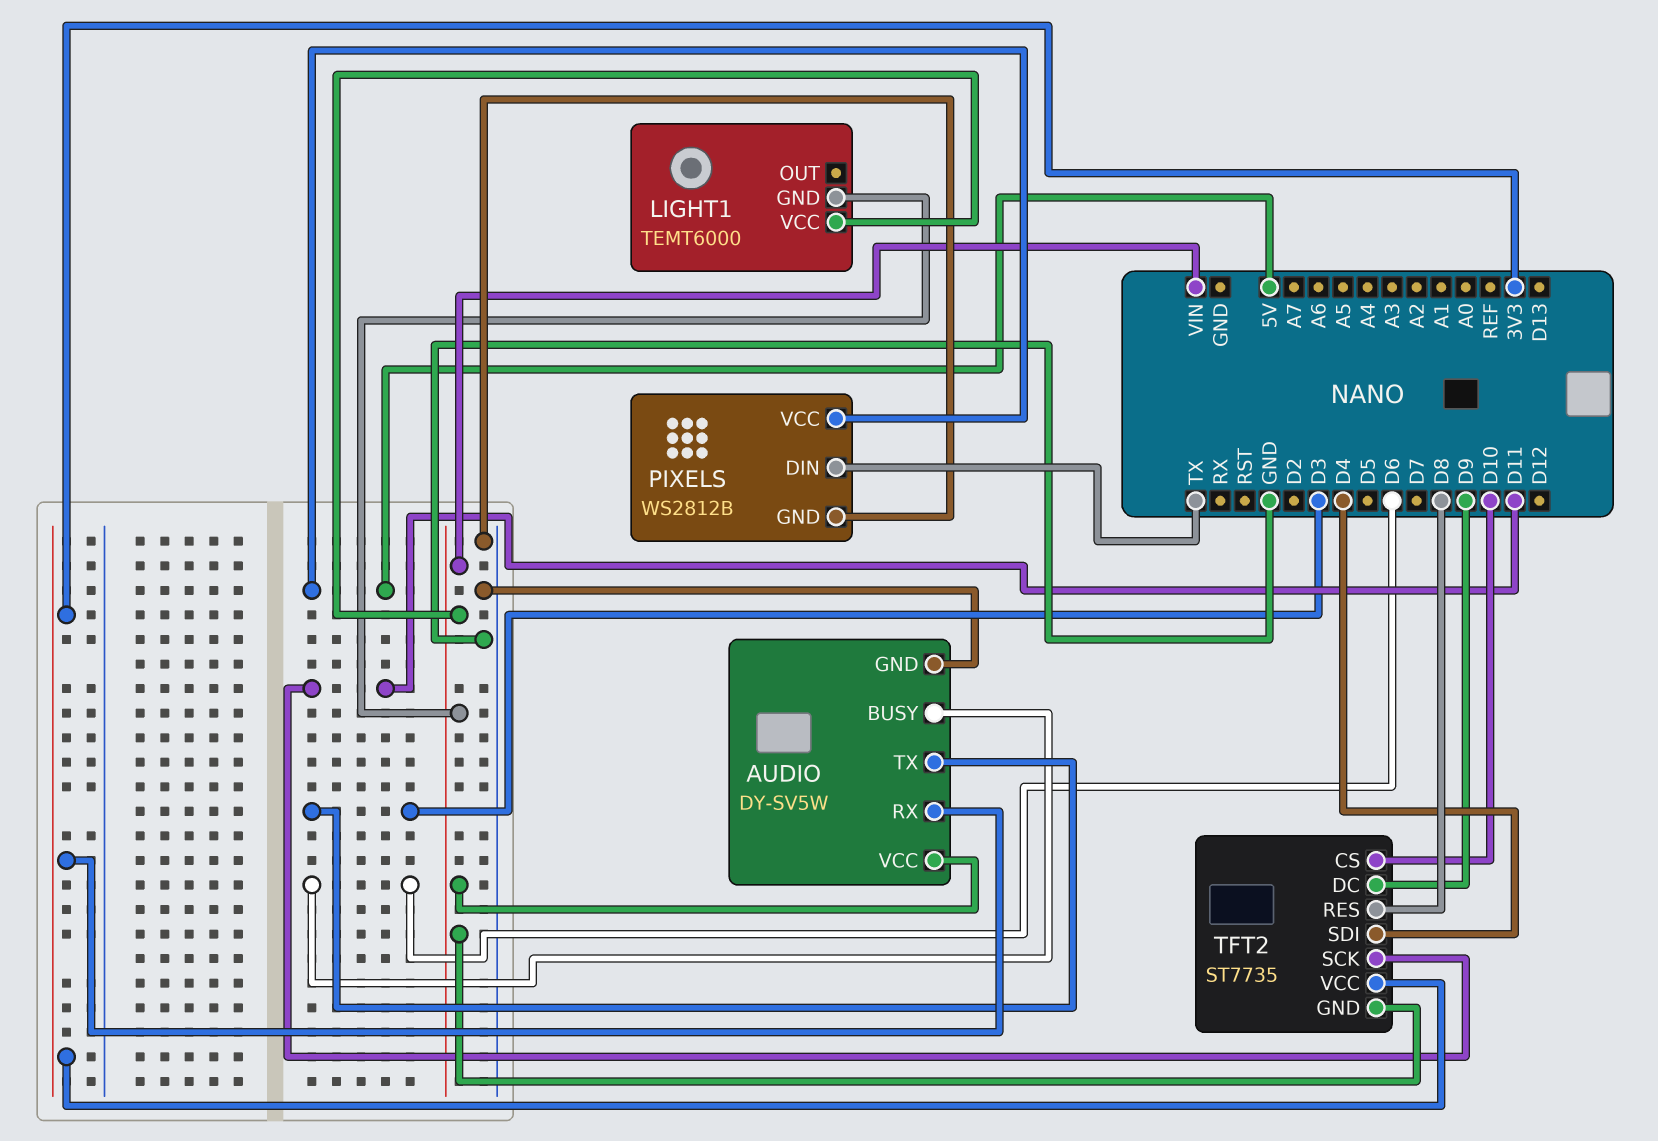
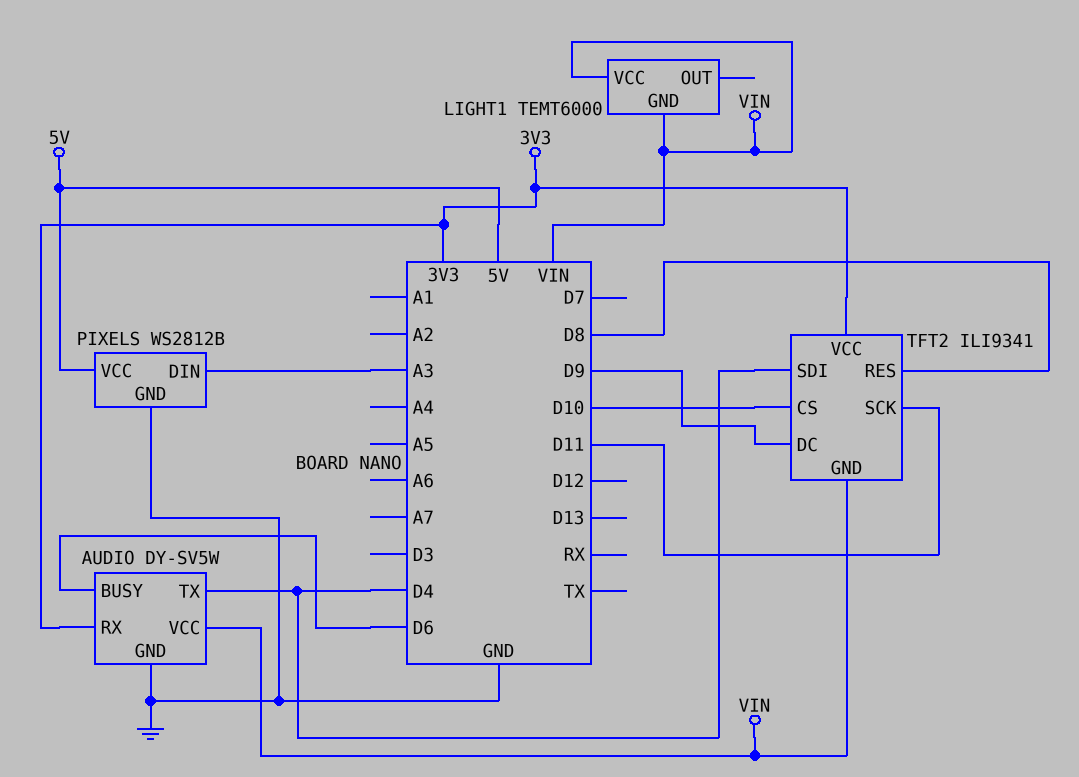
AUDIO pin TX: D3 -> D4
PIXELS pin DIN: TX -> A3
TFT2: ST7735 -> ILI9341

